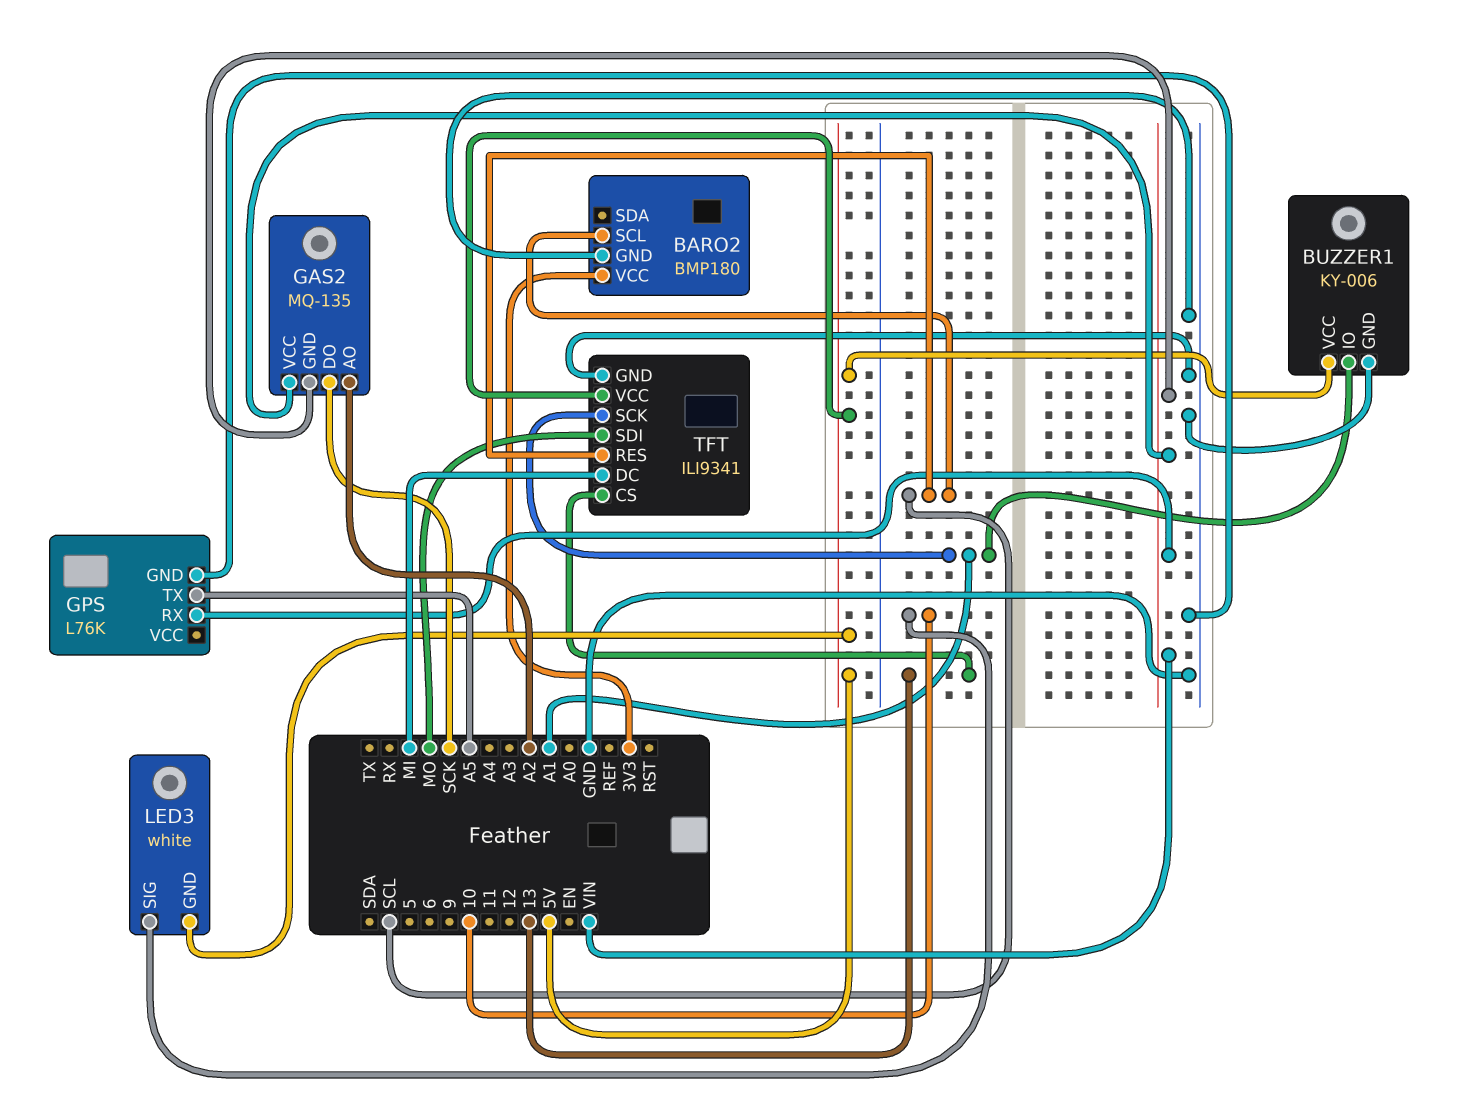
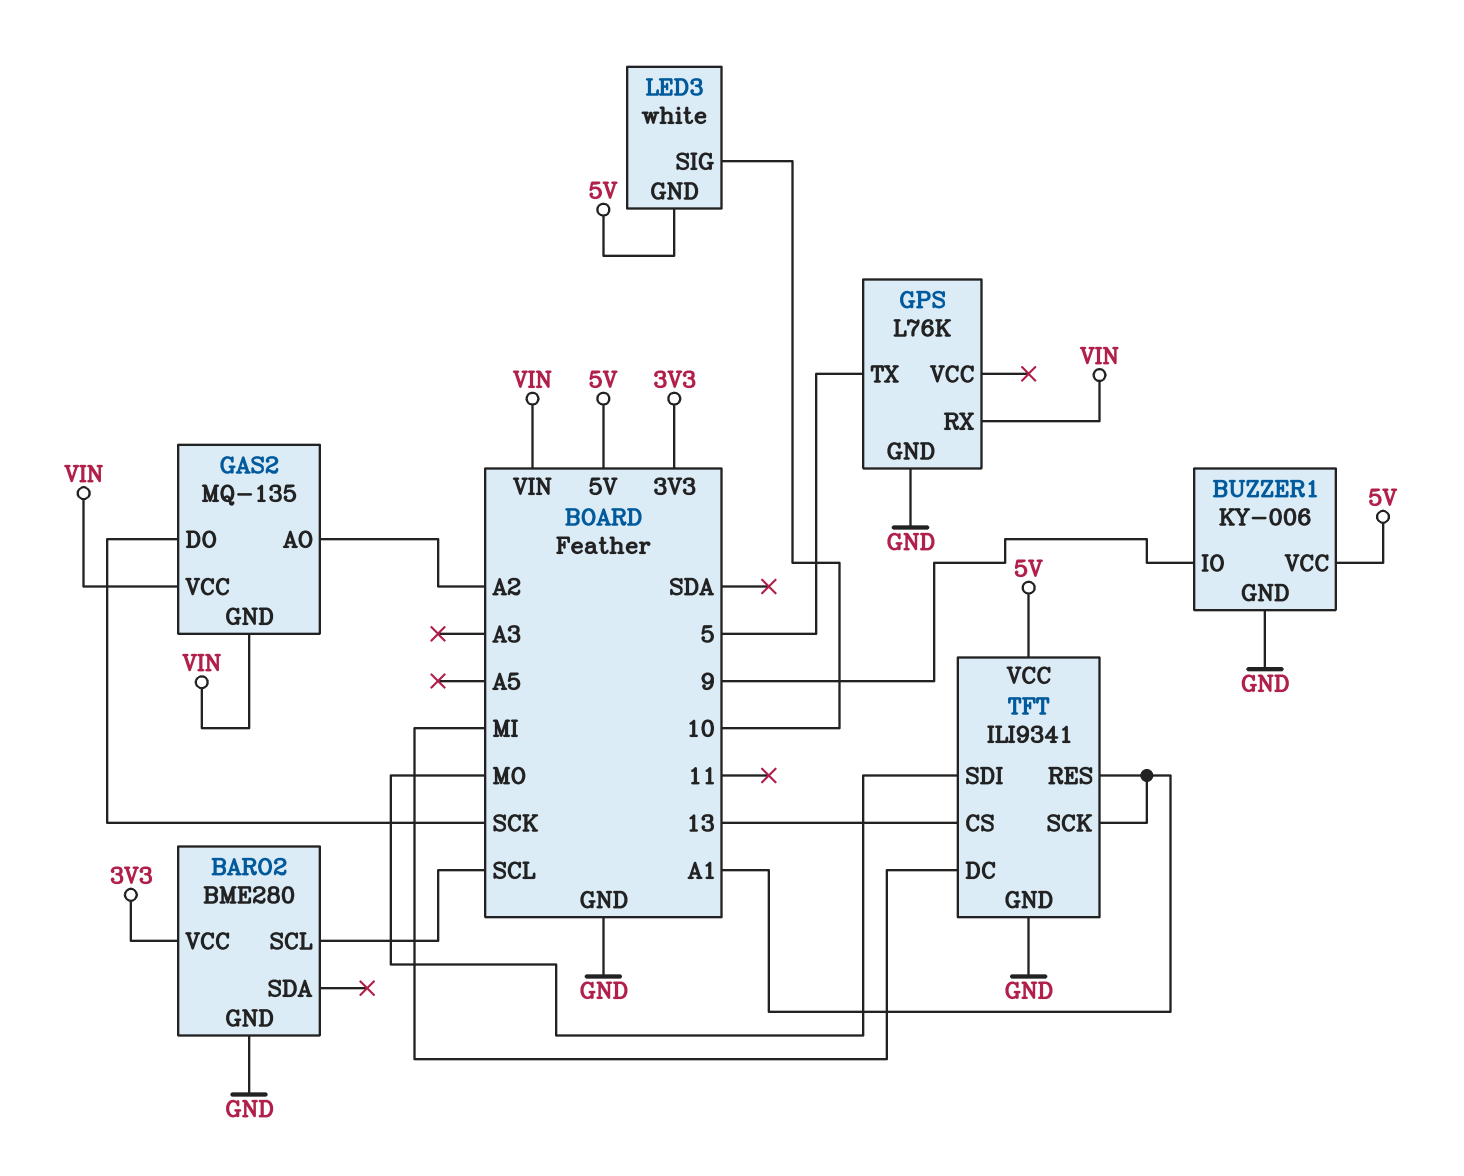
BARO2: BMP180 -> BME280
BUZZER1 pin IO: A1 -> 9
GPS pin TX: A5 -> 5
TFT pin RES: SCL -> A1

